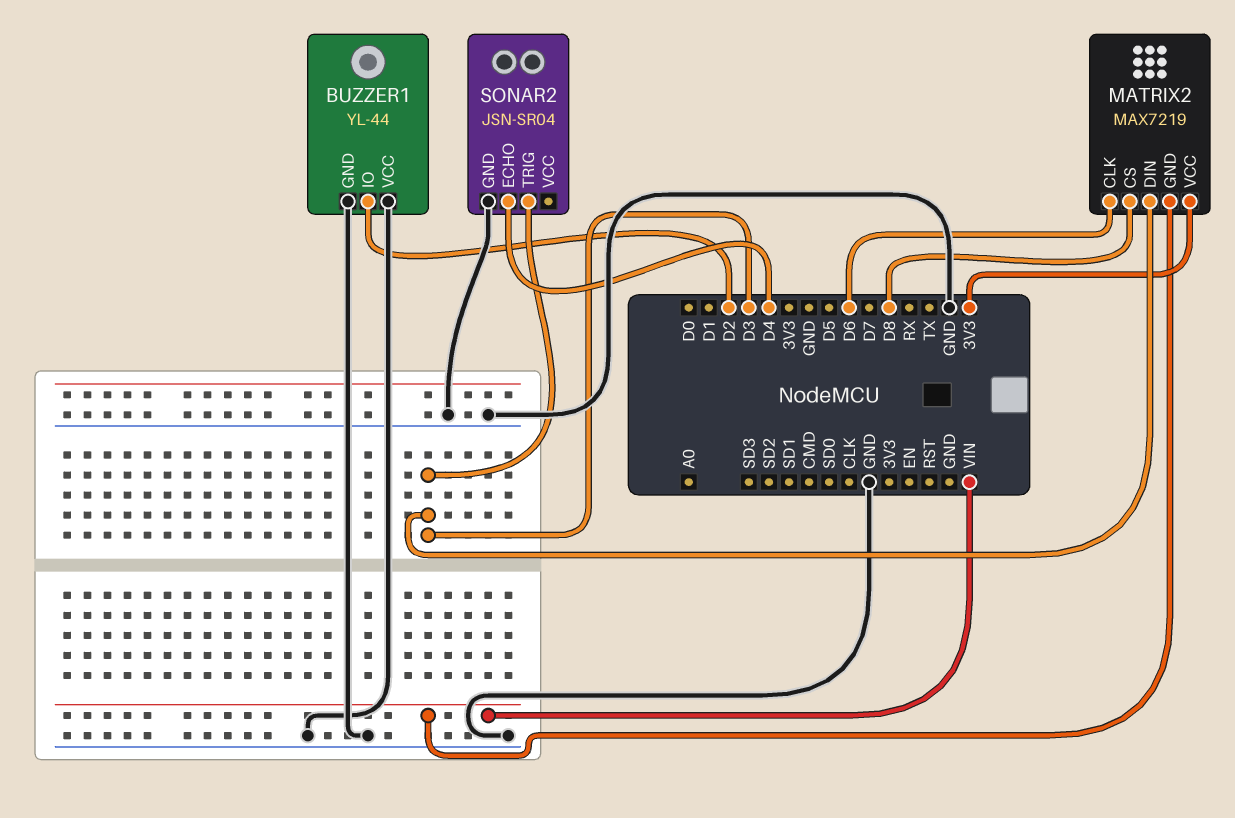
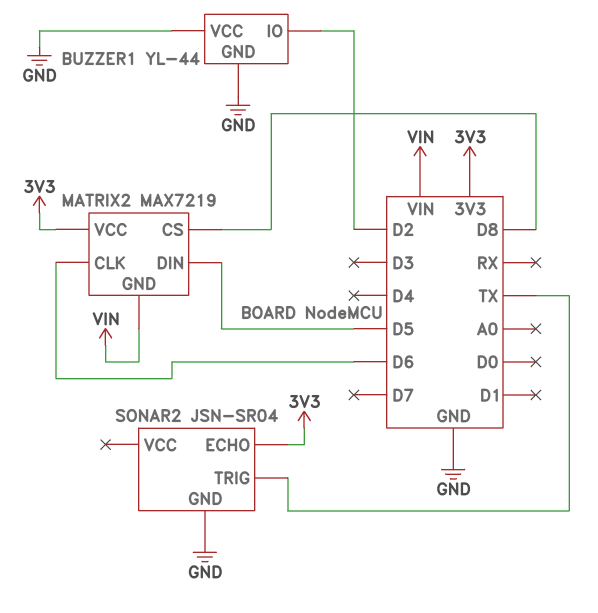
MATRIX2 pin DIN: D3 -> D5
SONAR2 pin ECHO: D4 -> 3V3
SONAR2 pin TRIG: D3 -> TX

